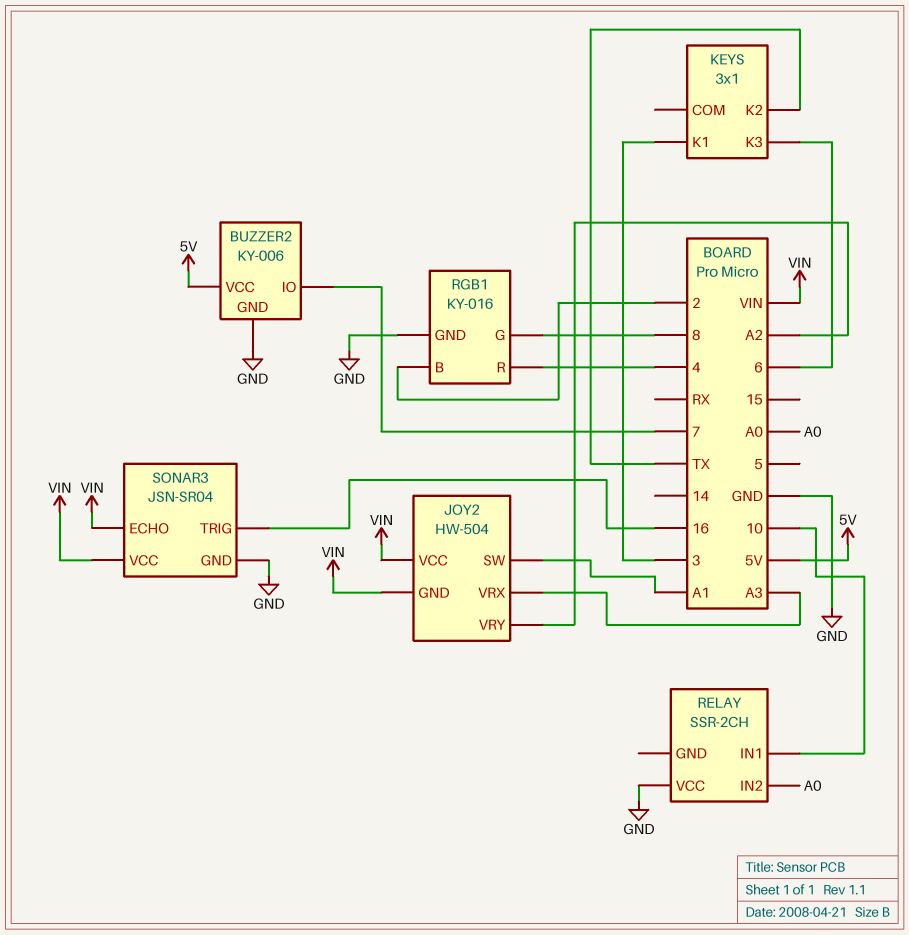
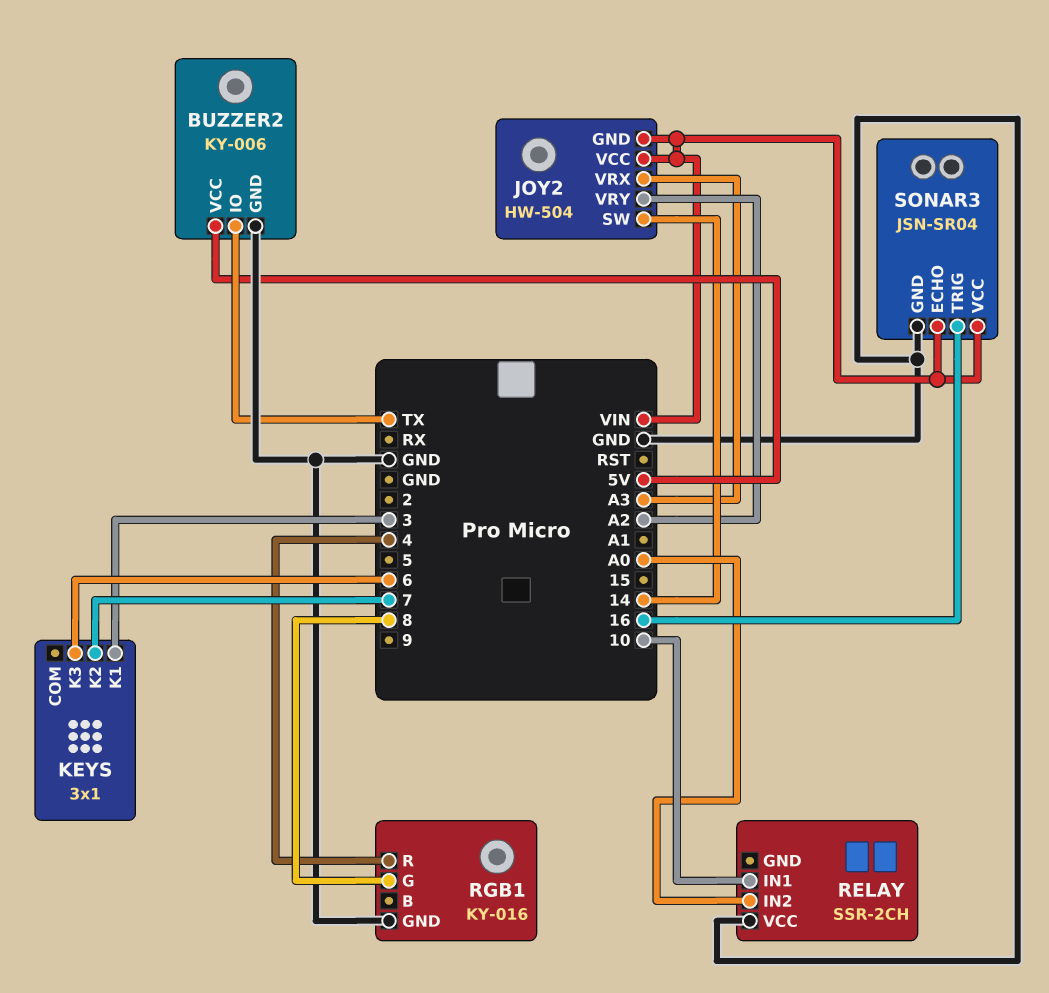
BUZZER2 pin IO: 7 -> TX
JOY2 pin SW: A1 -> 14
KEYS pin K2: TX -> 7
RGB1 pin B: 2 -> none

